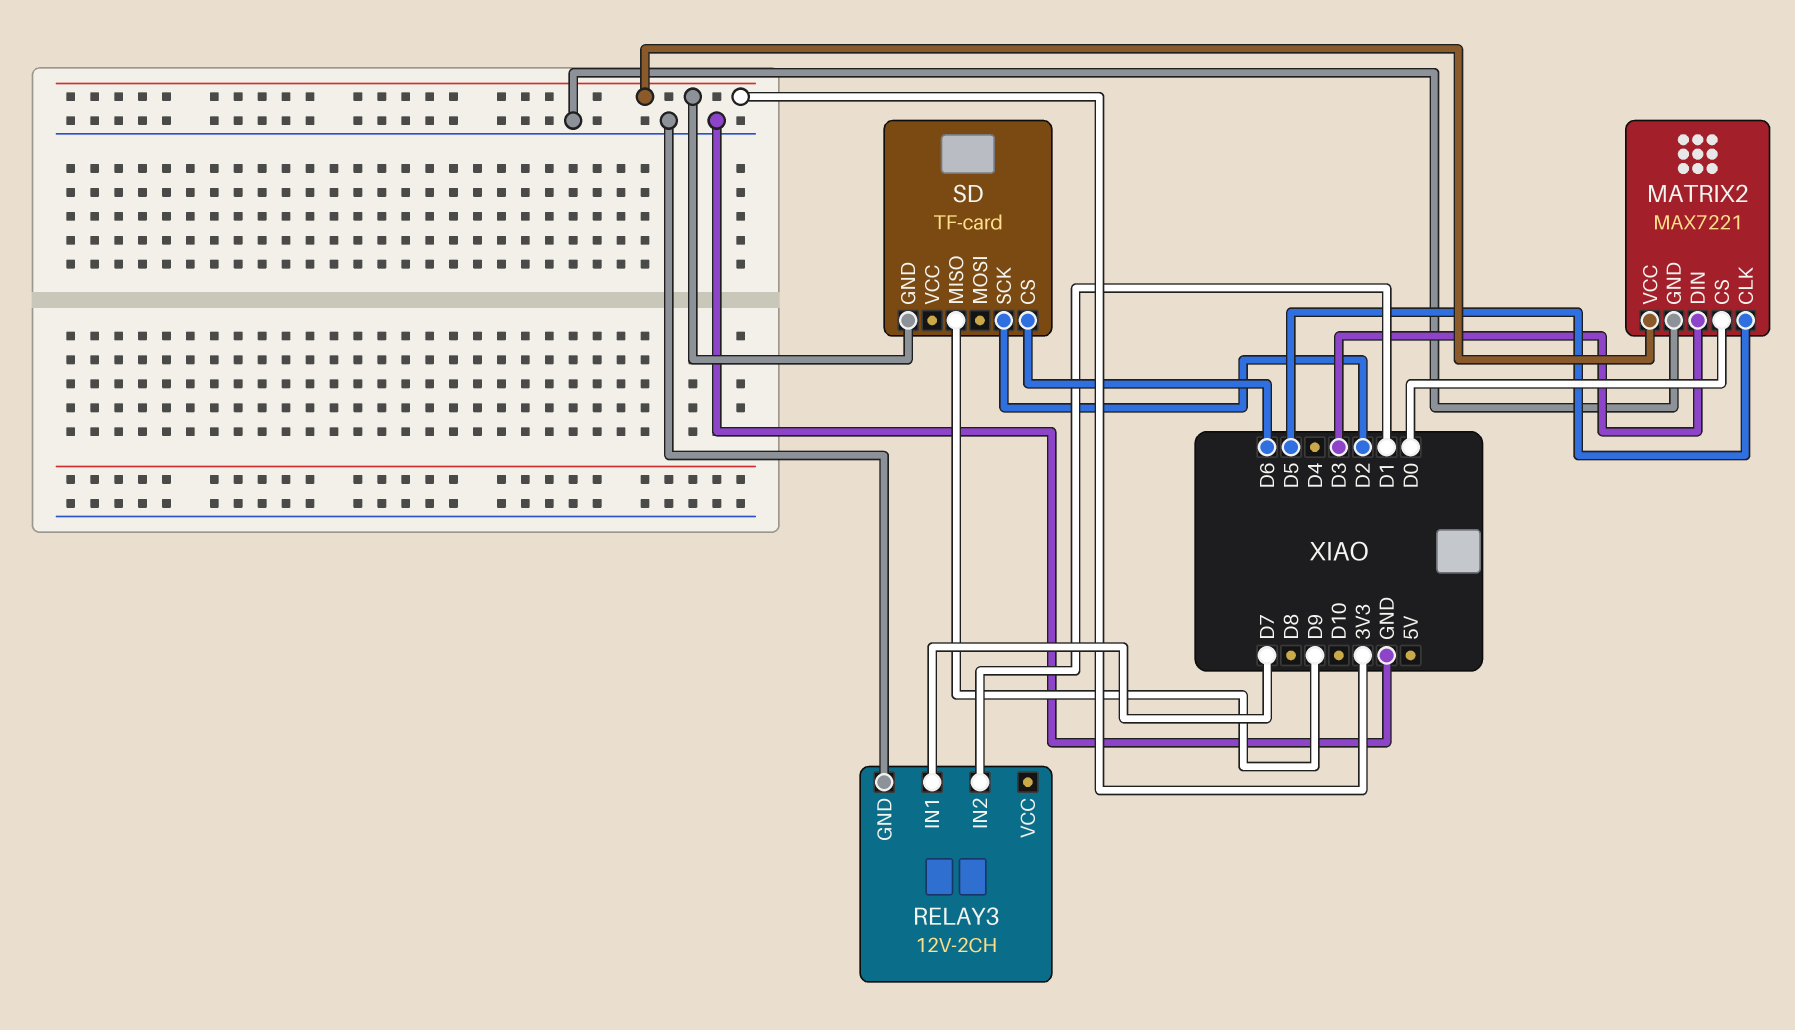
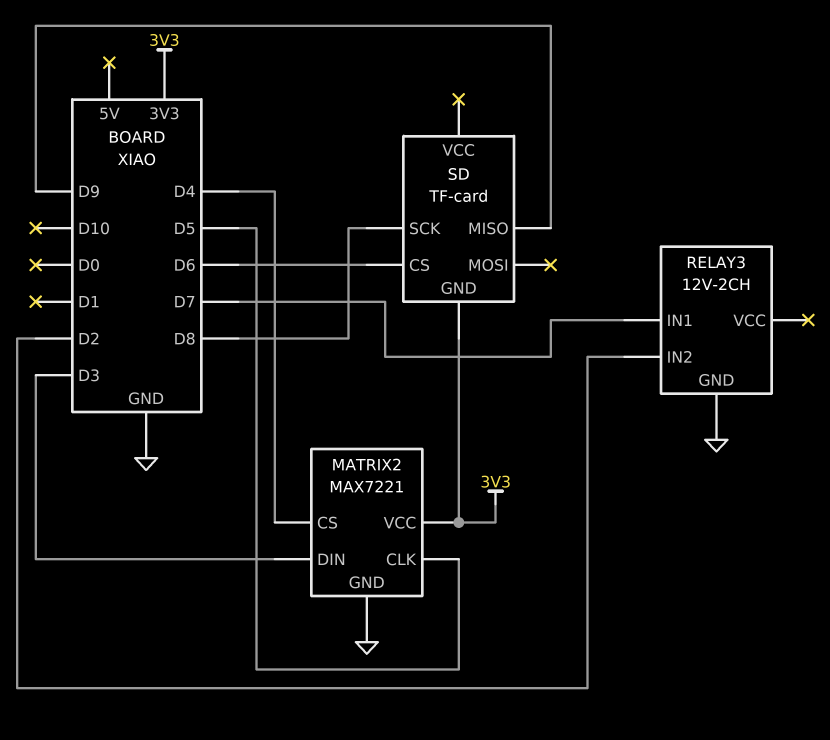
MATRIX2 pin CS: D0 -> D4
RELAY3 pin IN2: D1 -> D2
SD pin SCK: D2 -> D8

